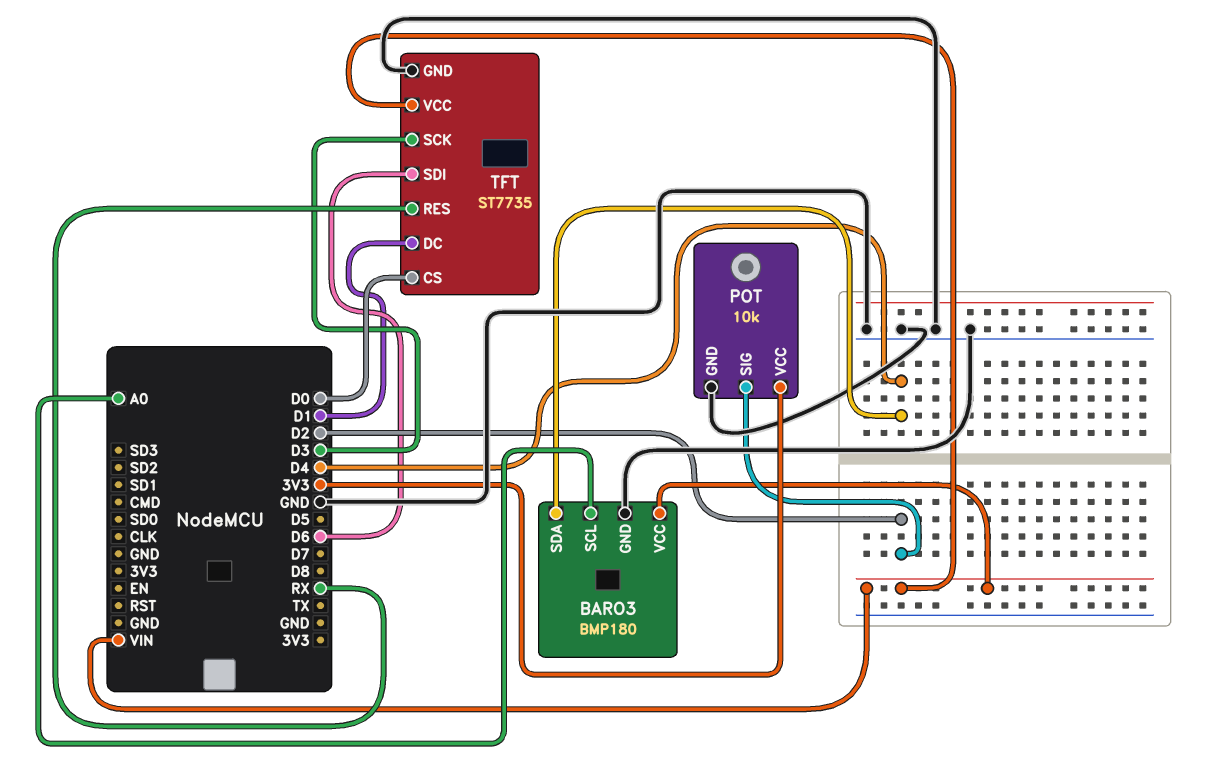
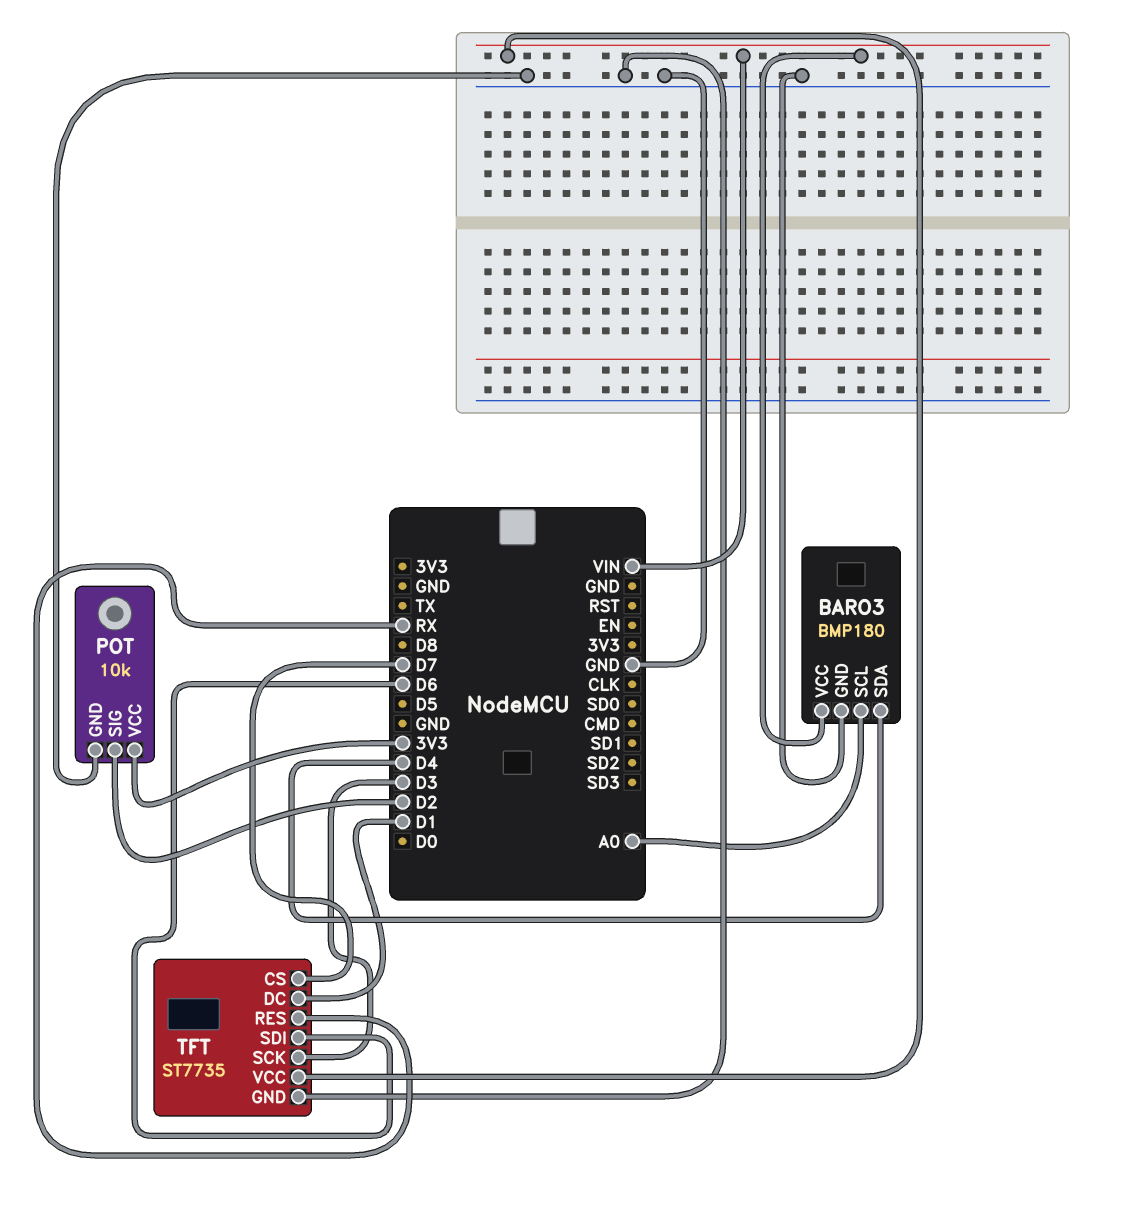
TFT pin CS: D0 -> D7

